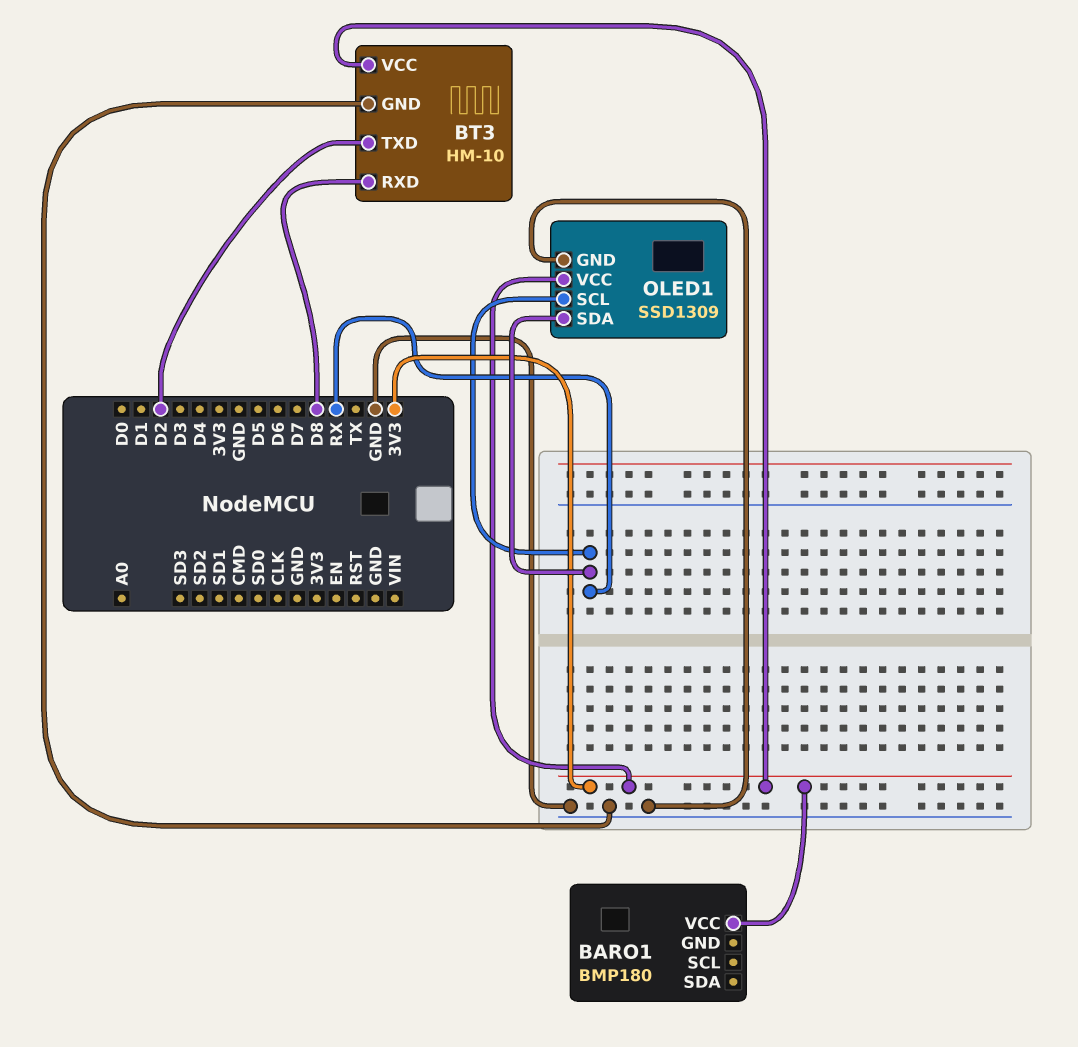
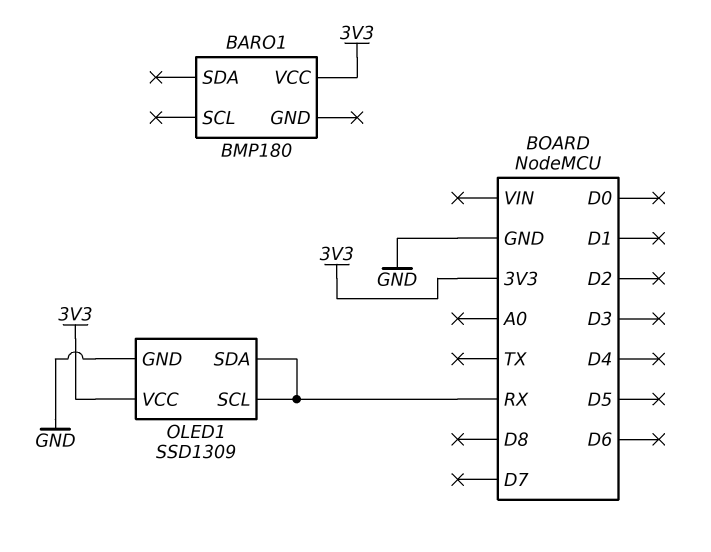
BT3: HM-10 -> none
BT3 pin GND: GND -> none
BT3 pin RXD: D8 -> none
BT3 pin TXD: D2 -> none
BT3 pin VCC: 3V3 -> none

